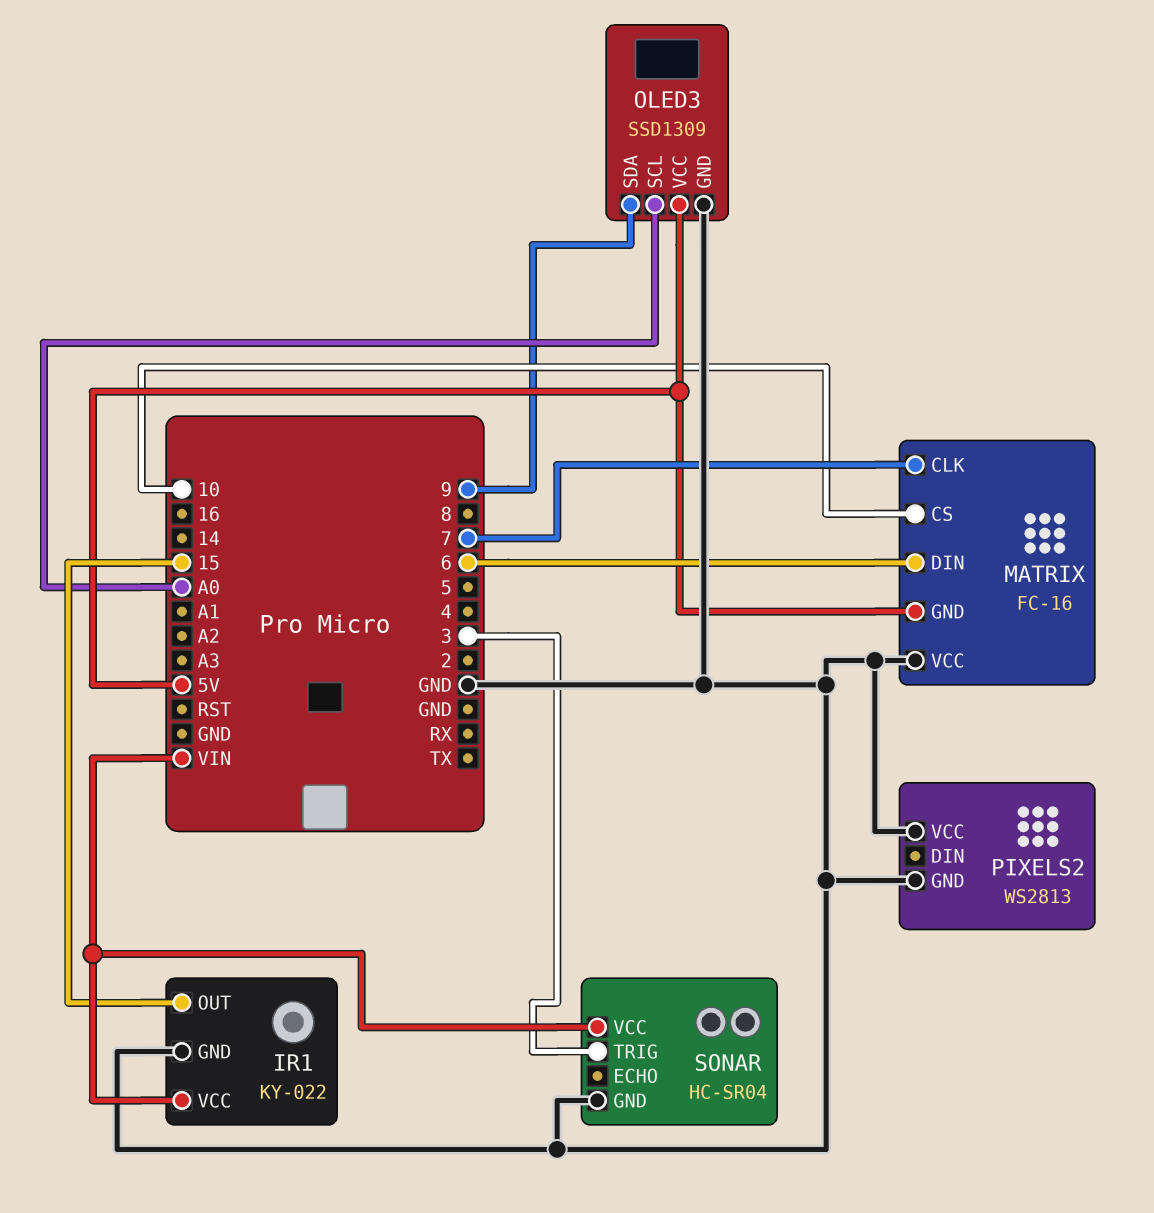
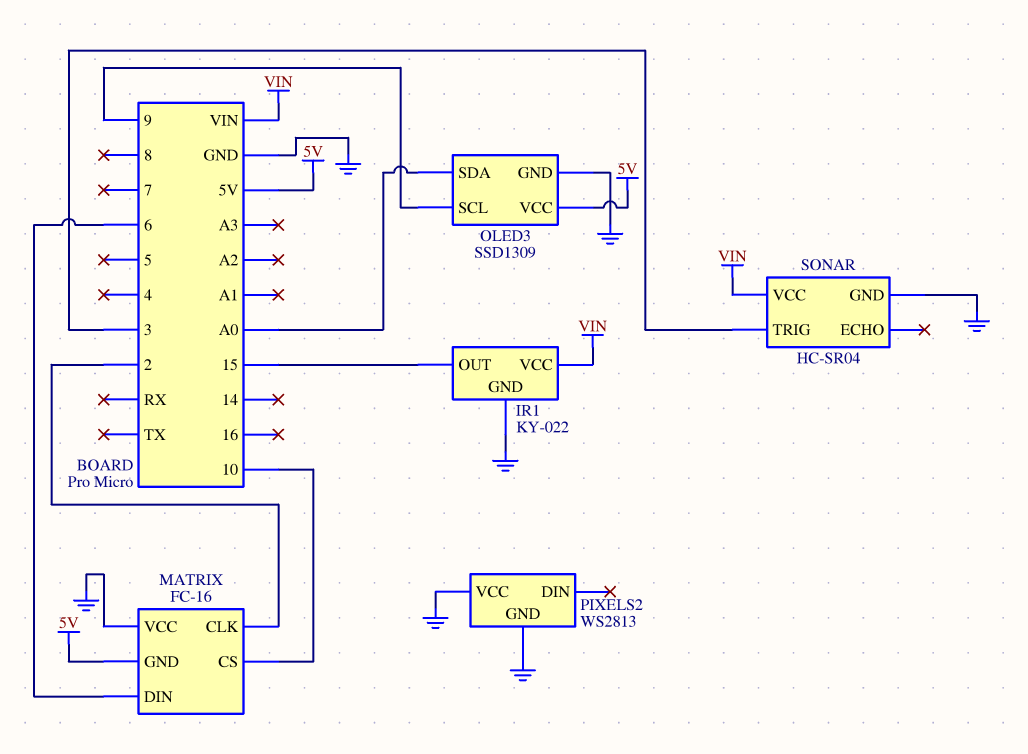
MATRIX pin CLK: 7 -> 2
OLED3 pin SCL: A0 -> 9
OLED3 pin SDA: 9 -> A0

